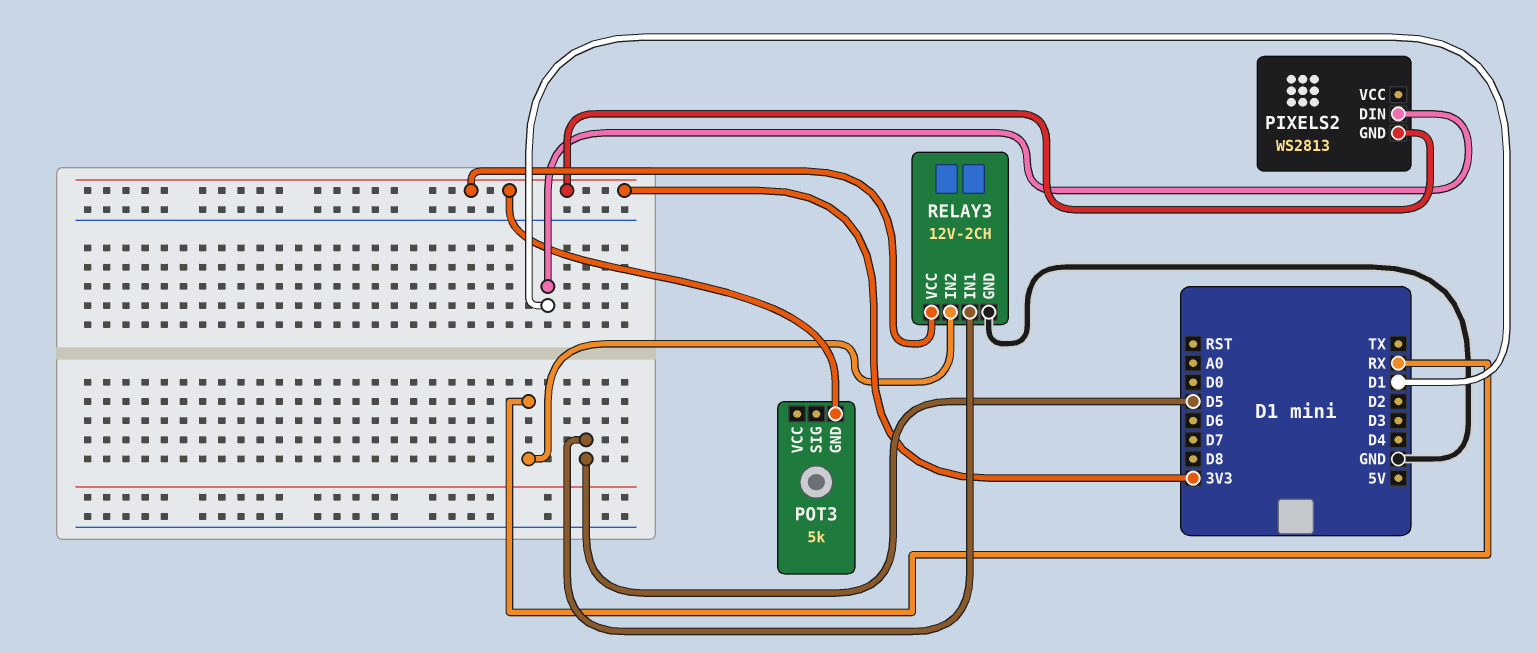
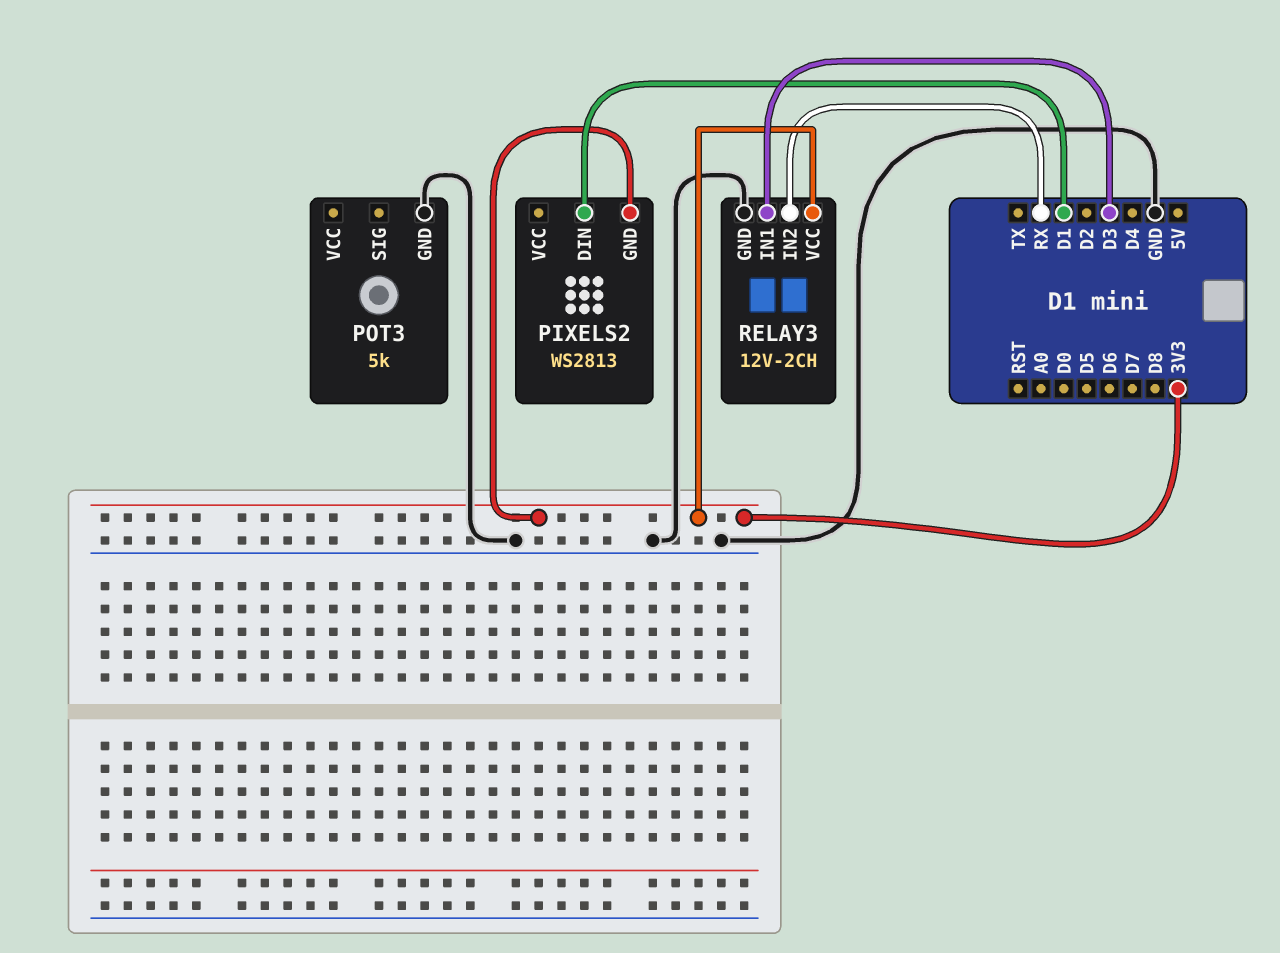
POT3 pin GND: 3V3 -> GND
RELAY3 pin IN1: D5 -> D3

